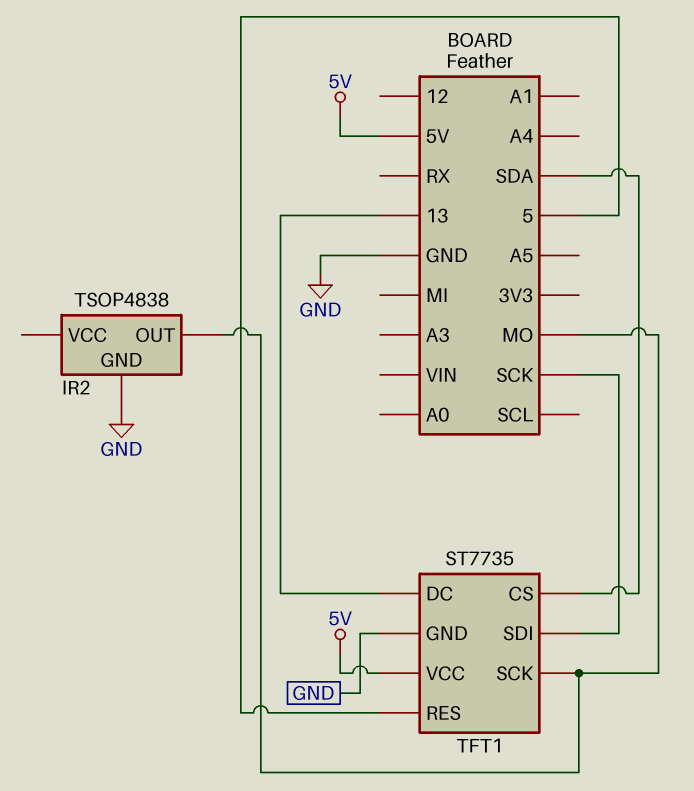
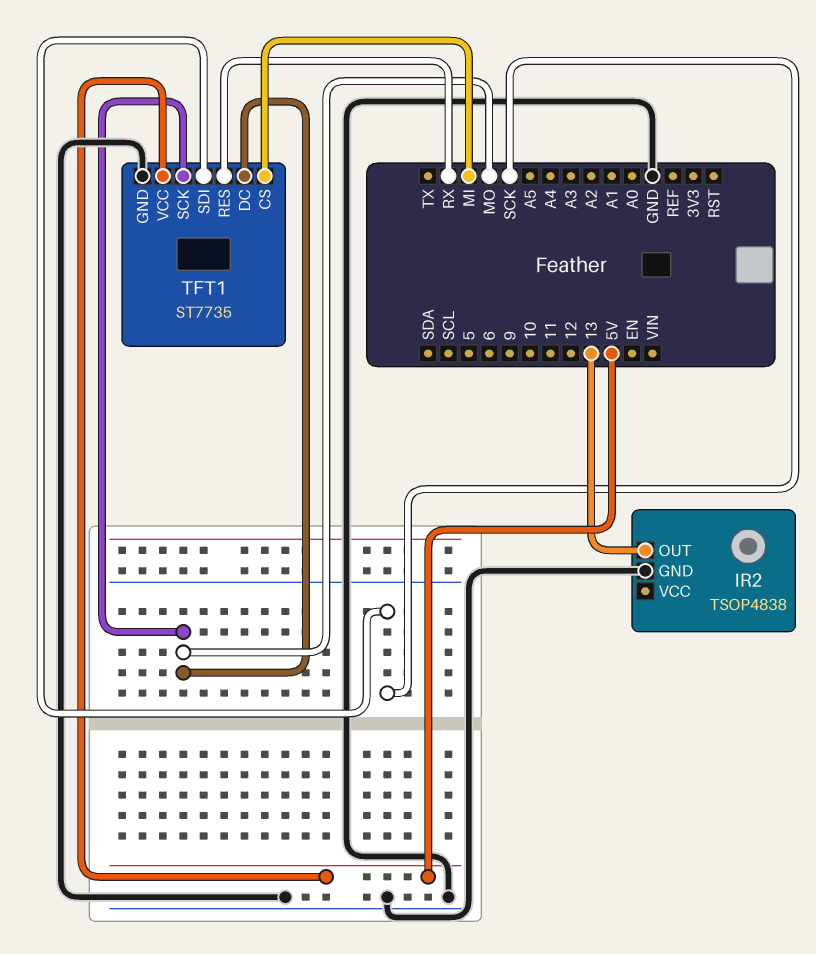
IR2 pin OUT: MO -> 13
TFT1 pin CS: SDA -> MI
TFT1 pin DC: 13 -> MO
TFT1 pin RES: 5 -> RX

